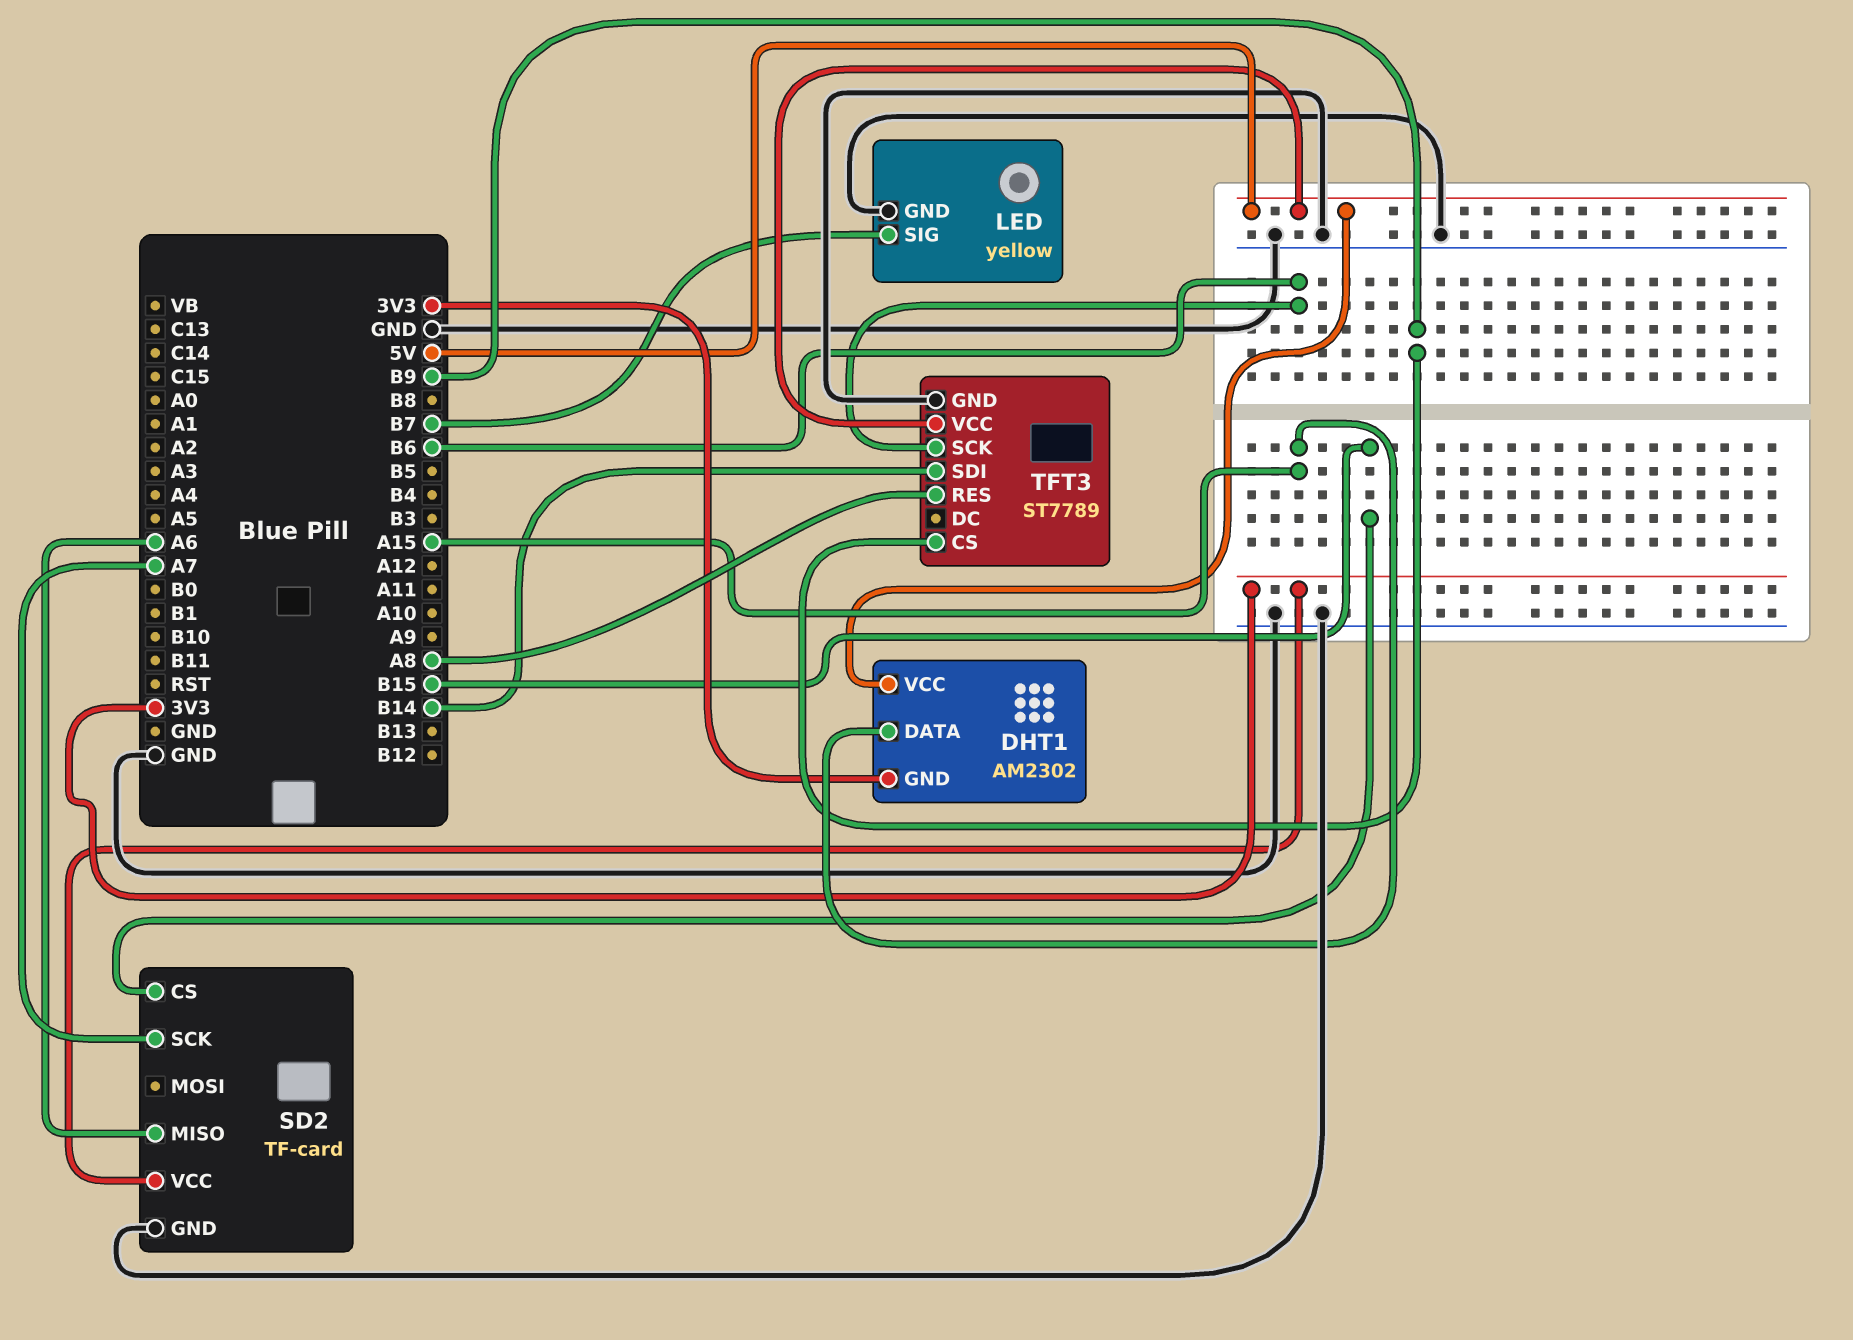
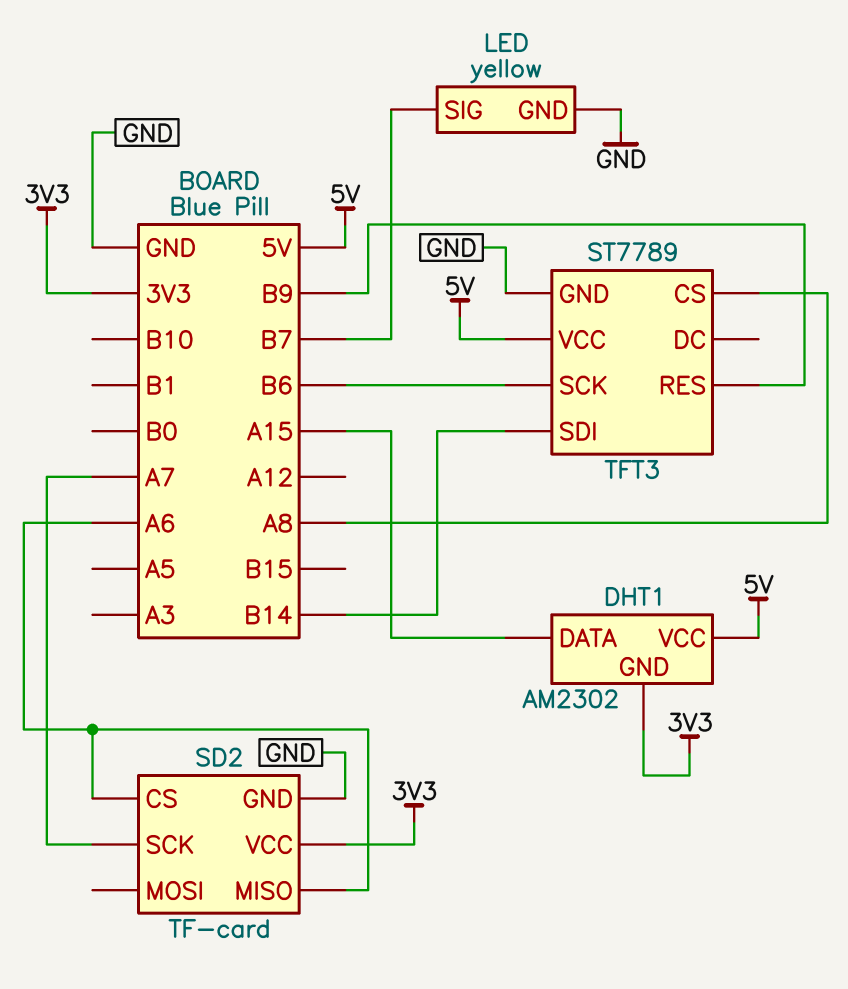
SD2 pin CS: B15 -> A6
TFT3 pin CS: B9 -> A8
TFT3 pin RES: A8 -> B9

